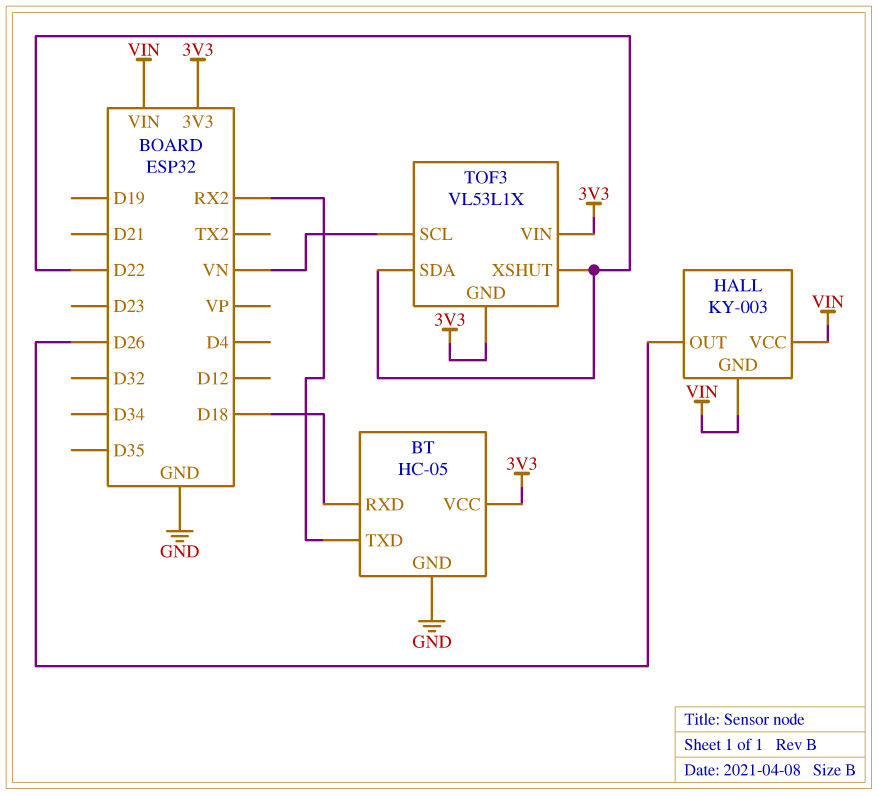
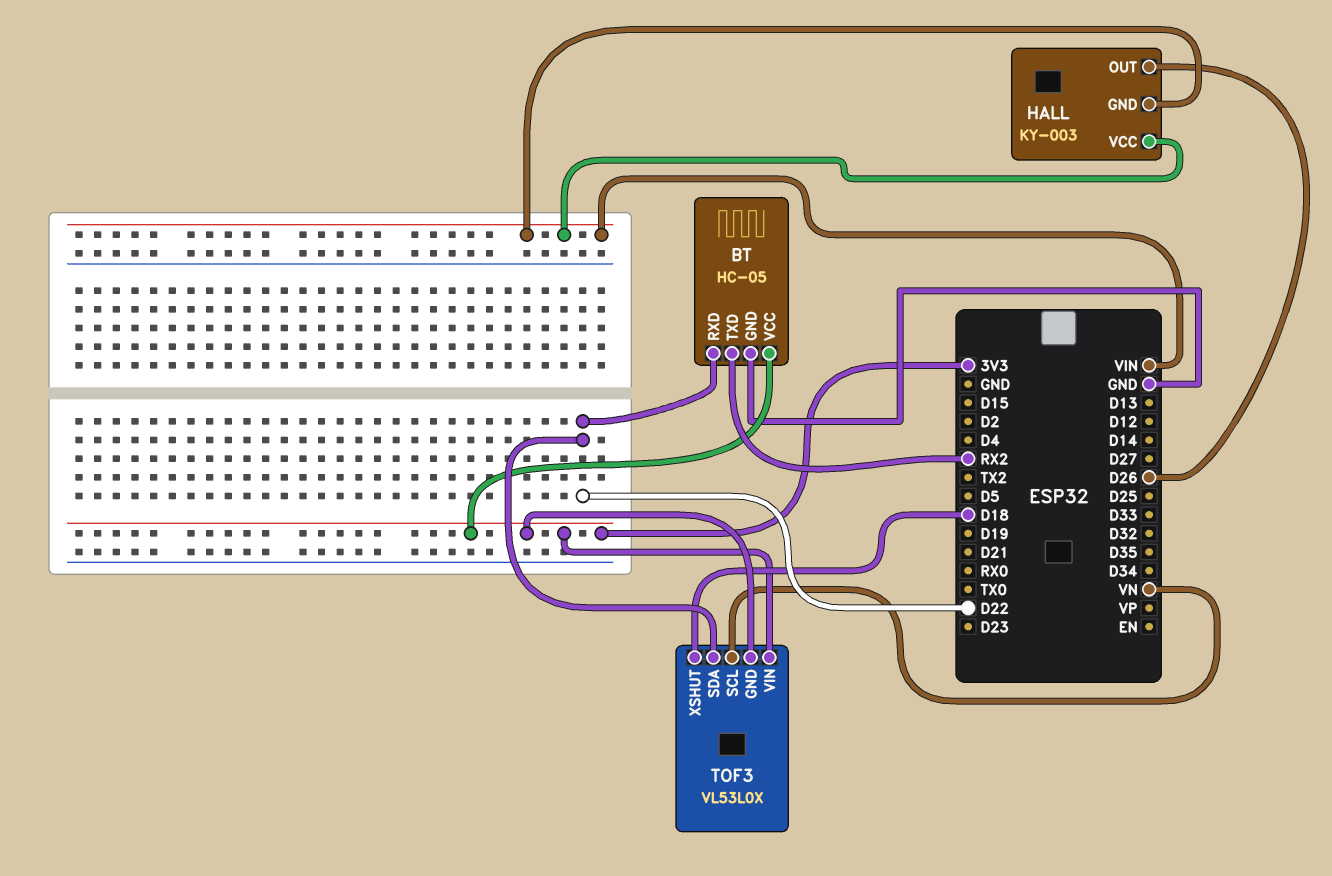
BT pin RXD: D18 -> D22
TOF3: VL53L1X -> VL53L0X
TOF3 pin XSHUT: D22 -> D18

